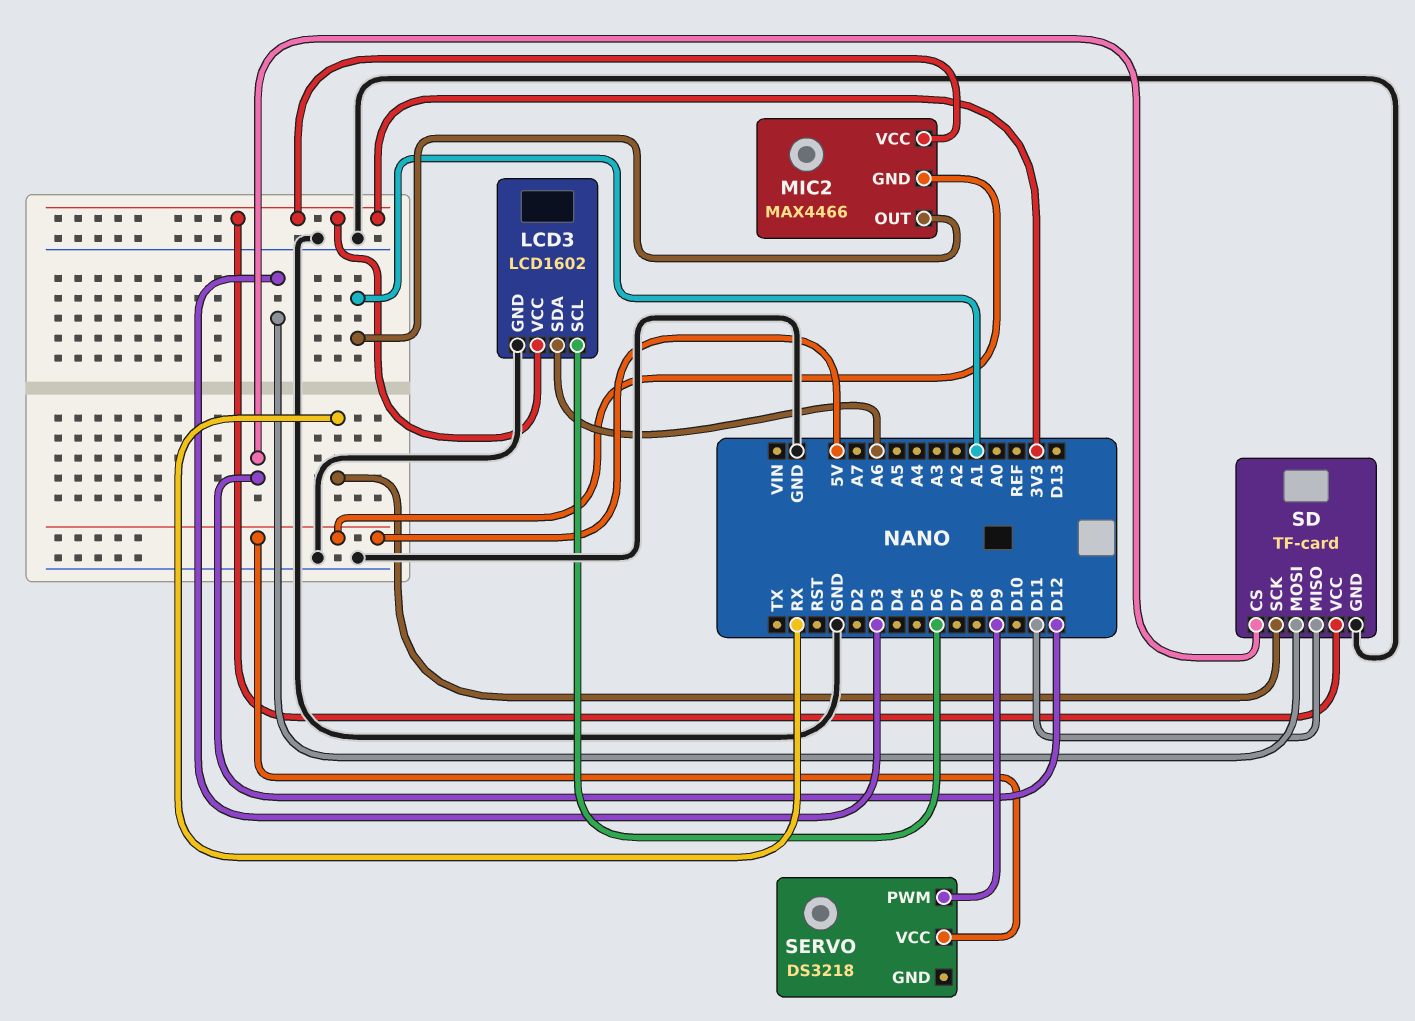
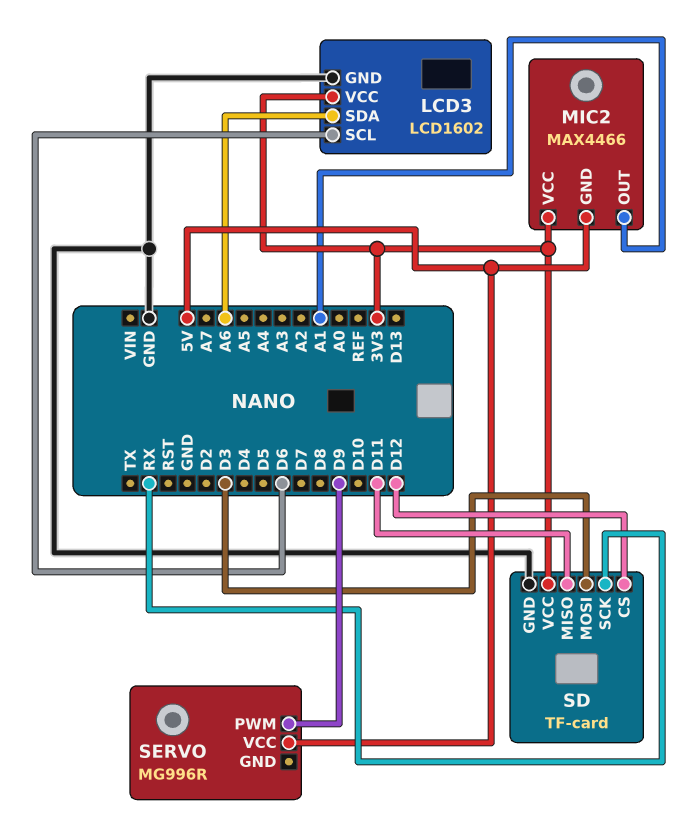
SERVO: DS3218 -> MG996R

